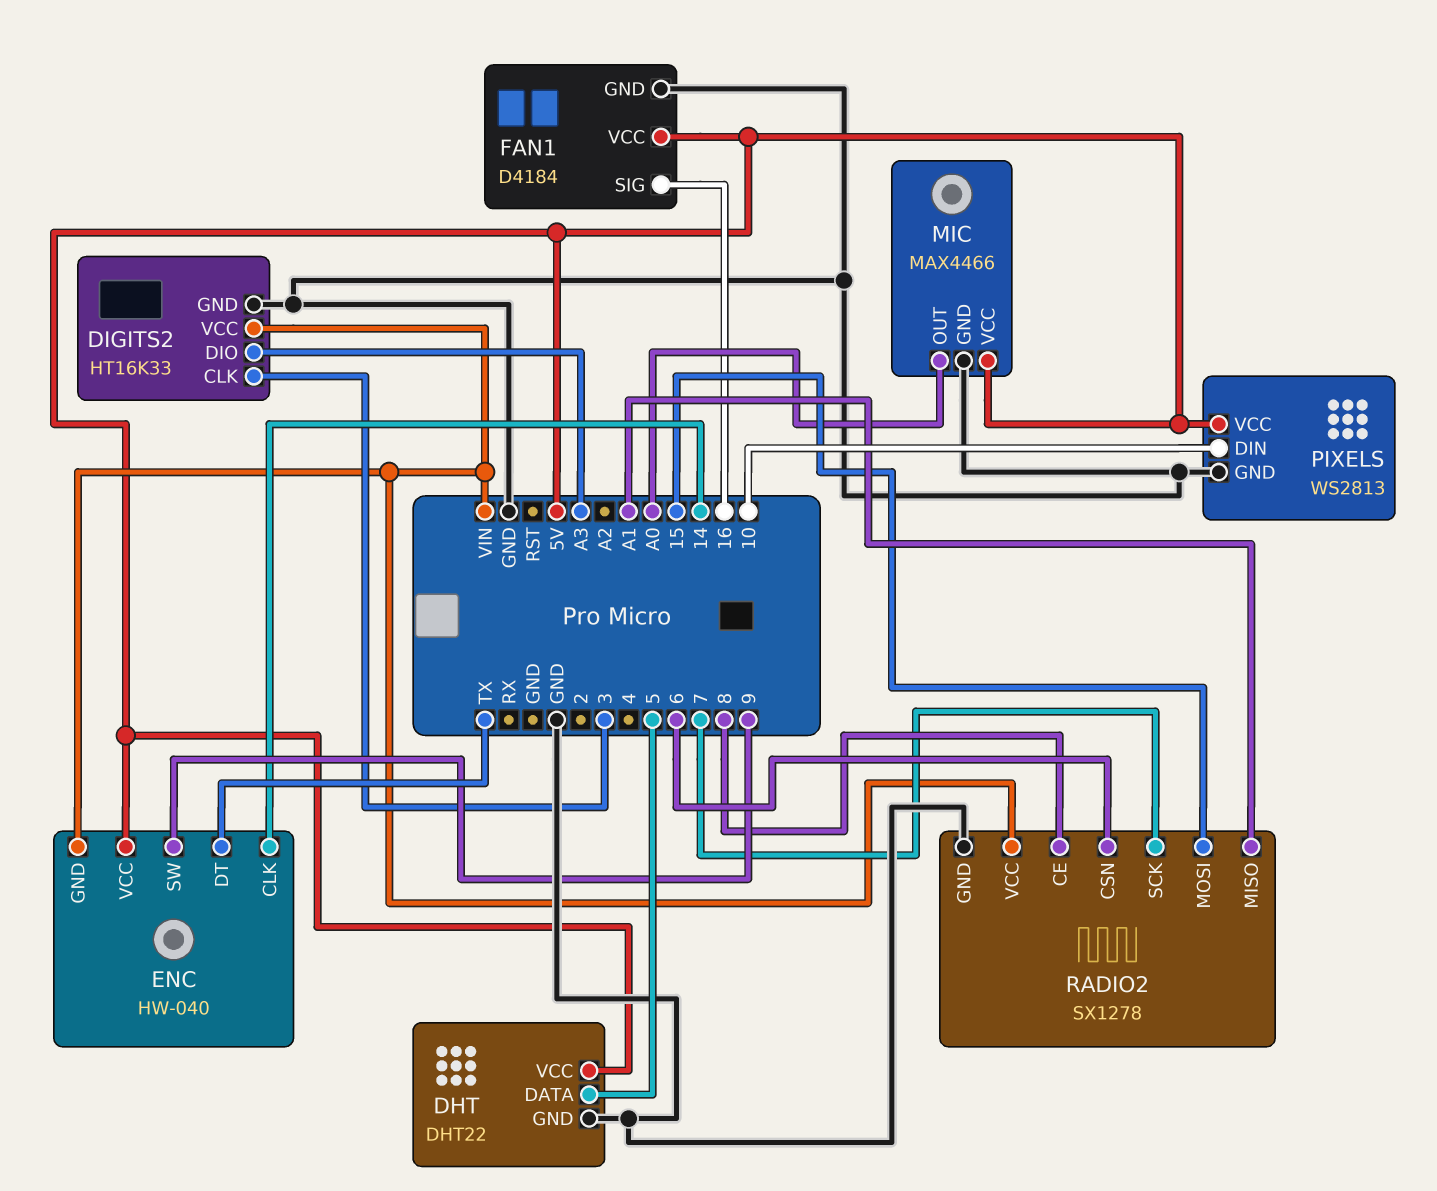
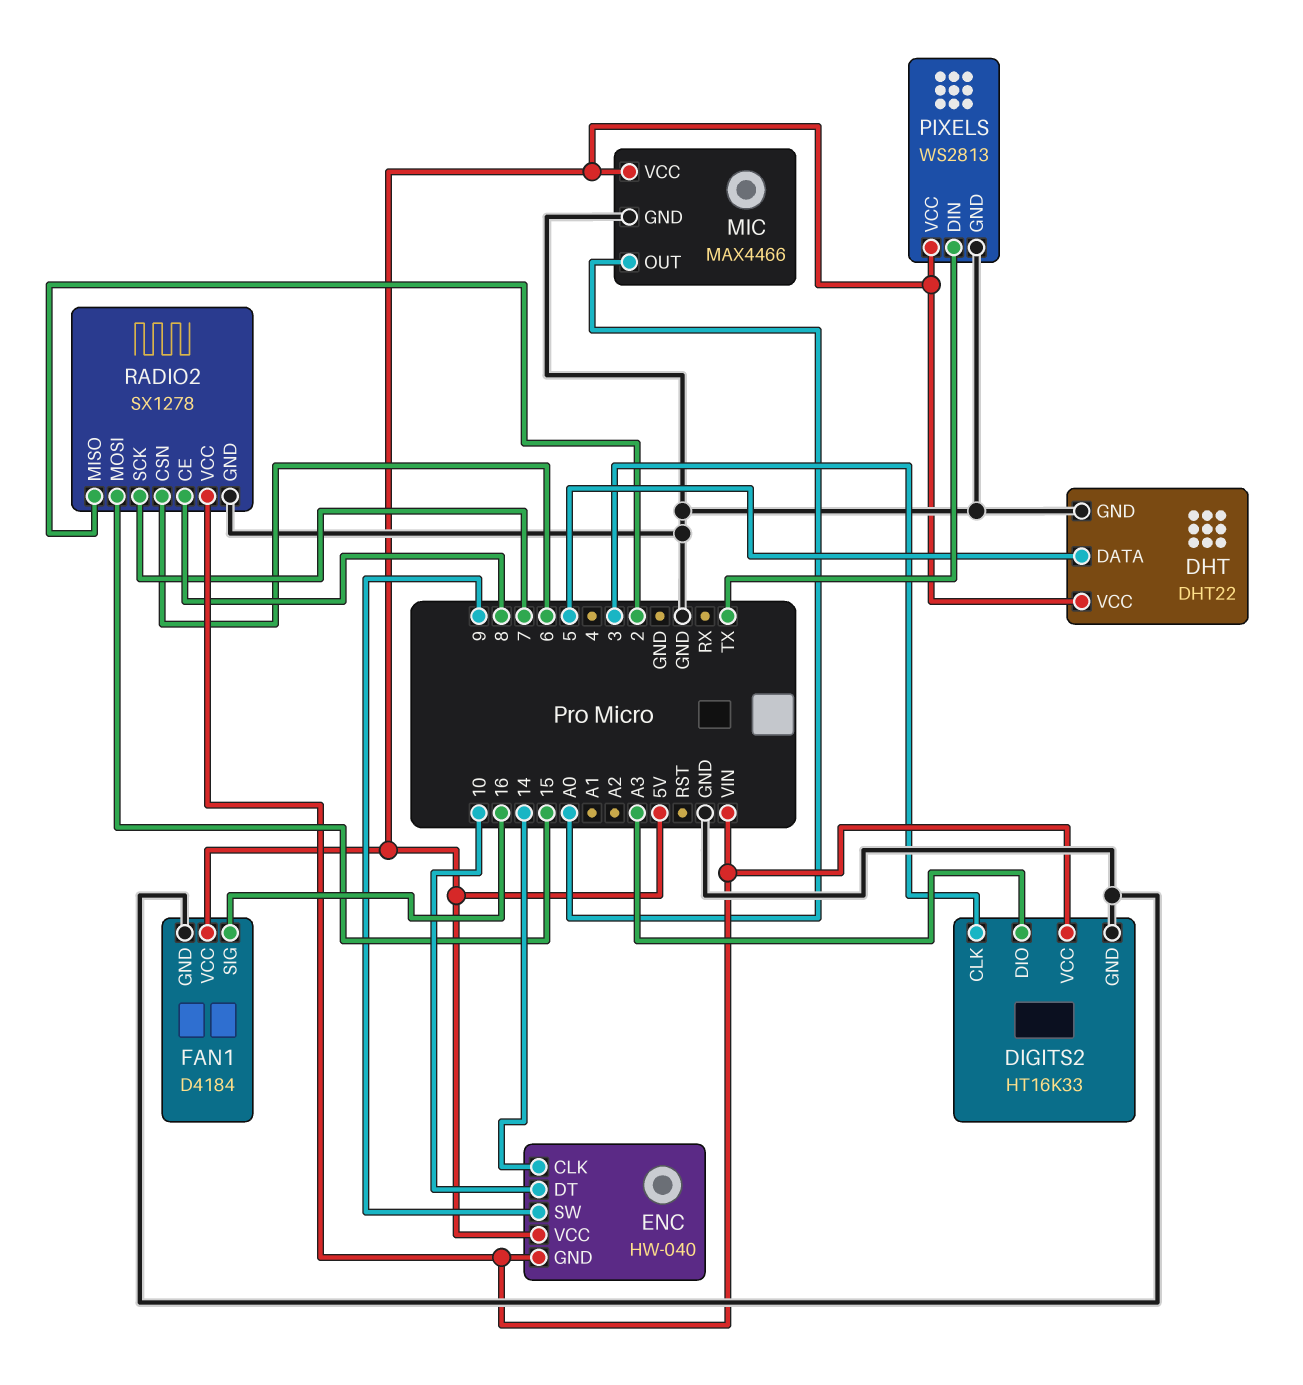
ENC pin DT: TX -> 10
PIXELS pin DIN: 10 -> TX
RADIO2 pin MISO: A1 -> 2

